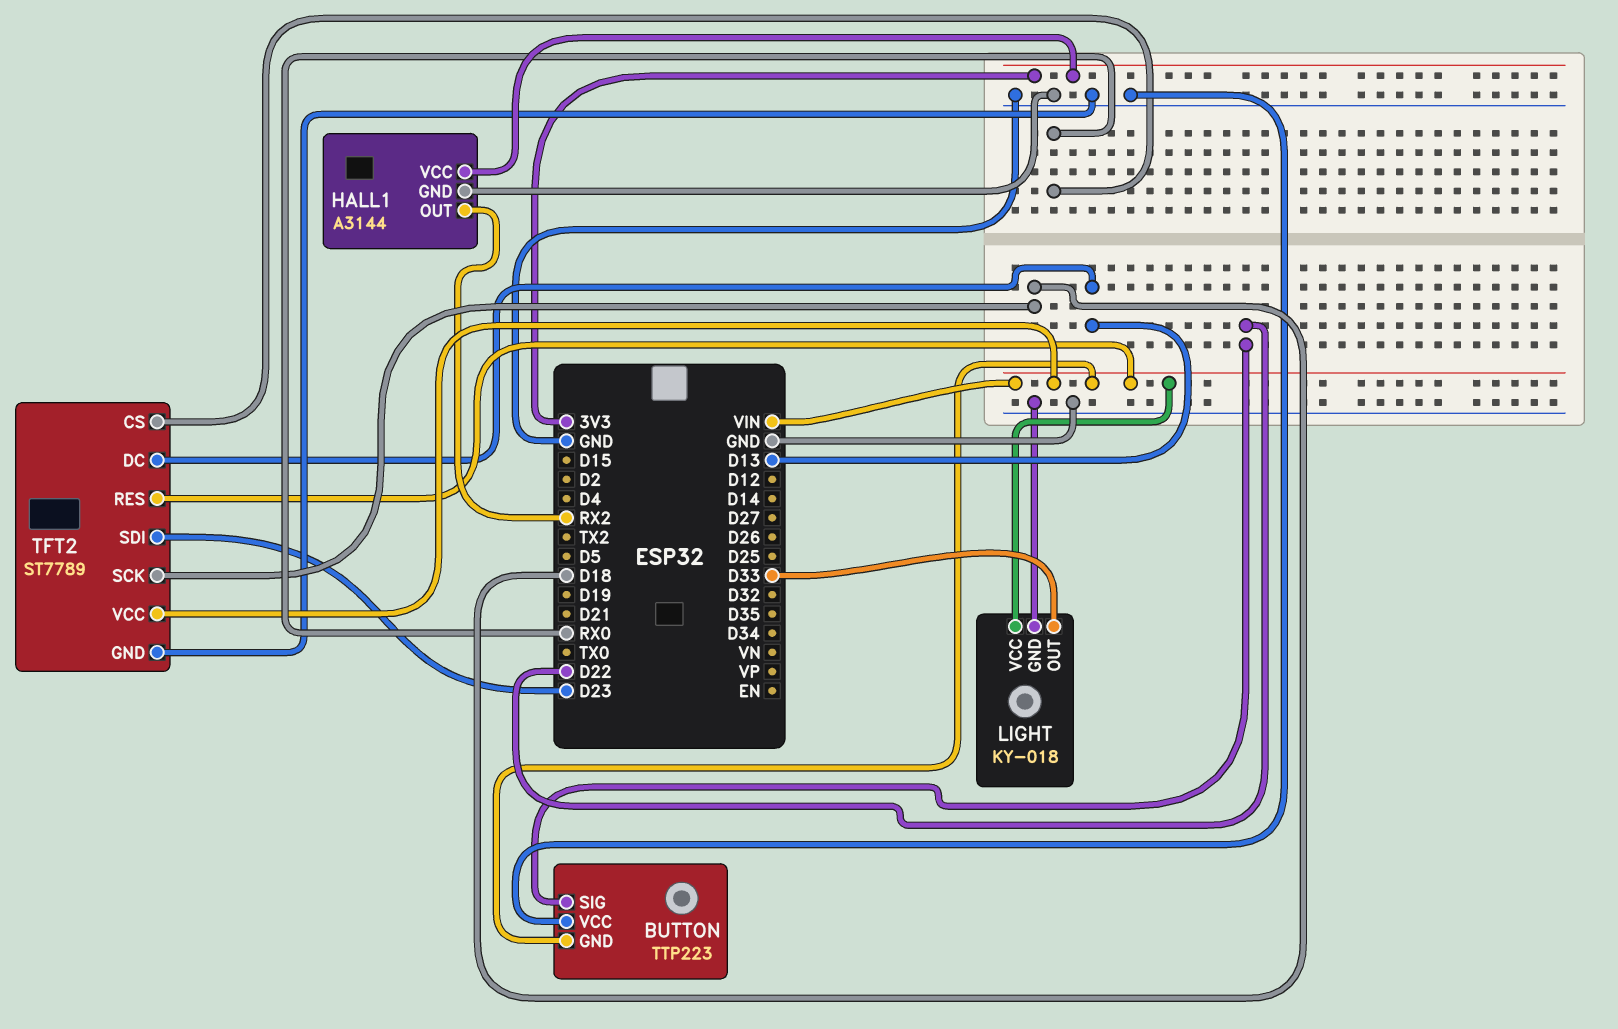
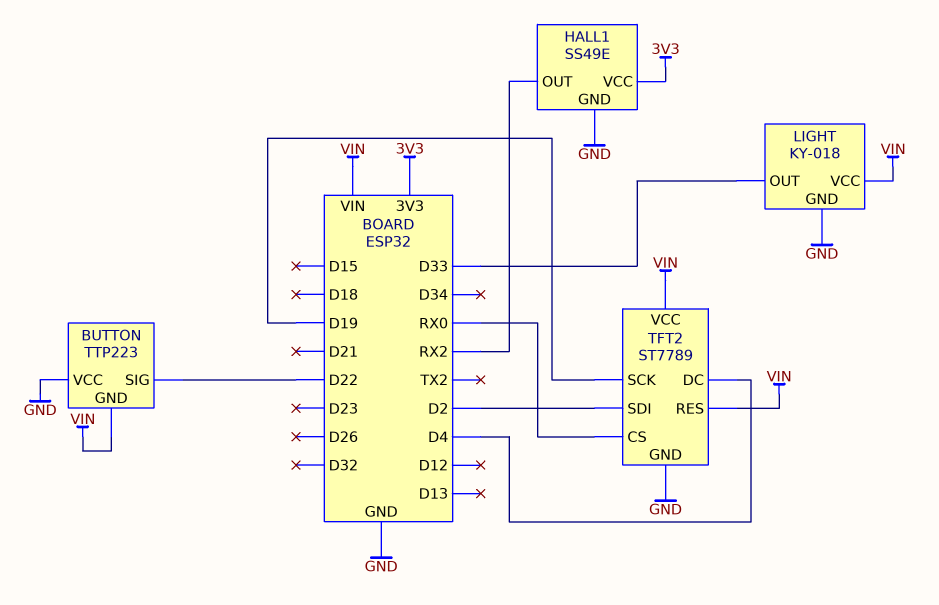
HALL1: A3144 -> SS49E
TFT2 pin DC: D13 -> D4
TFT2 pin SCK: D18 -> D19
TFT2 pin SDI: D23 -> D2

